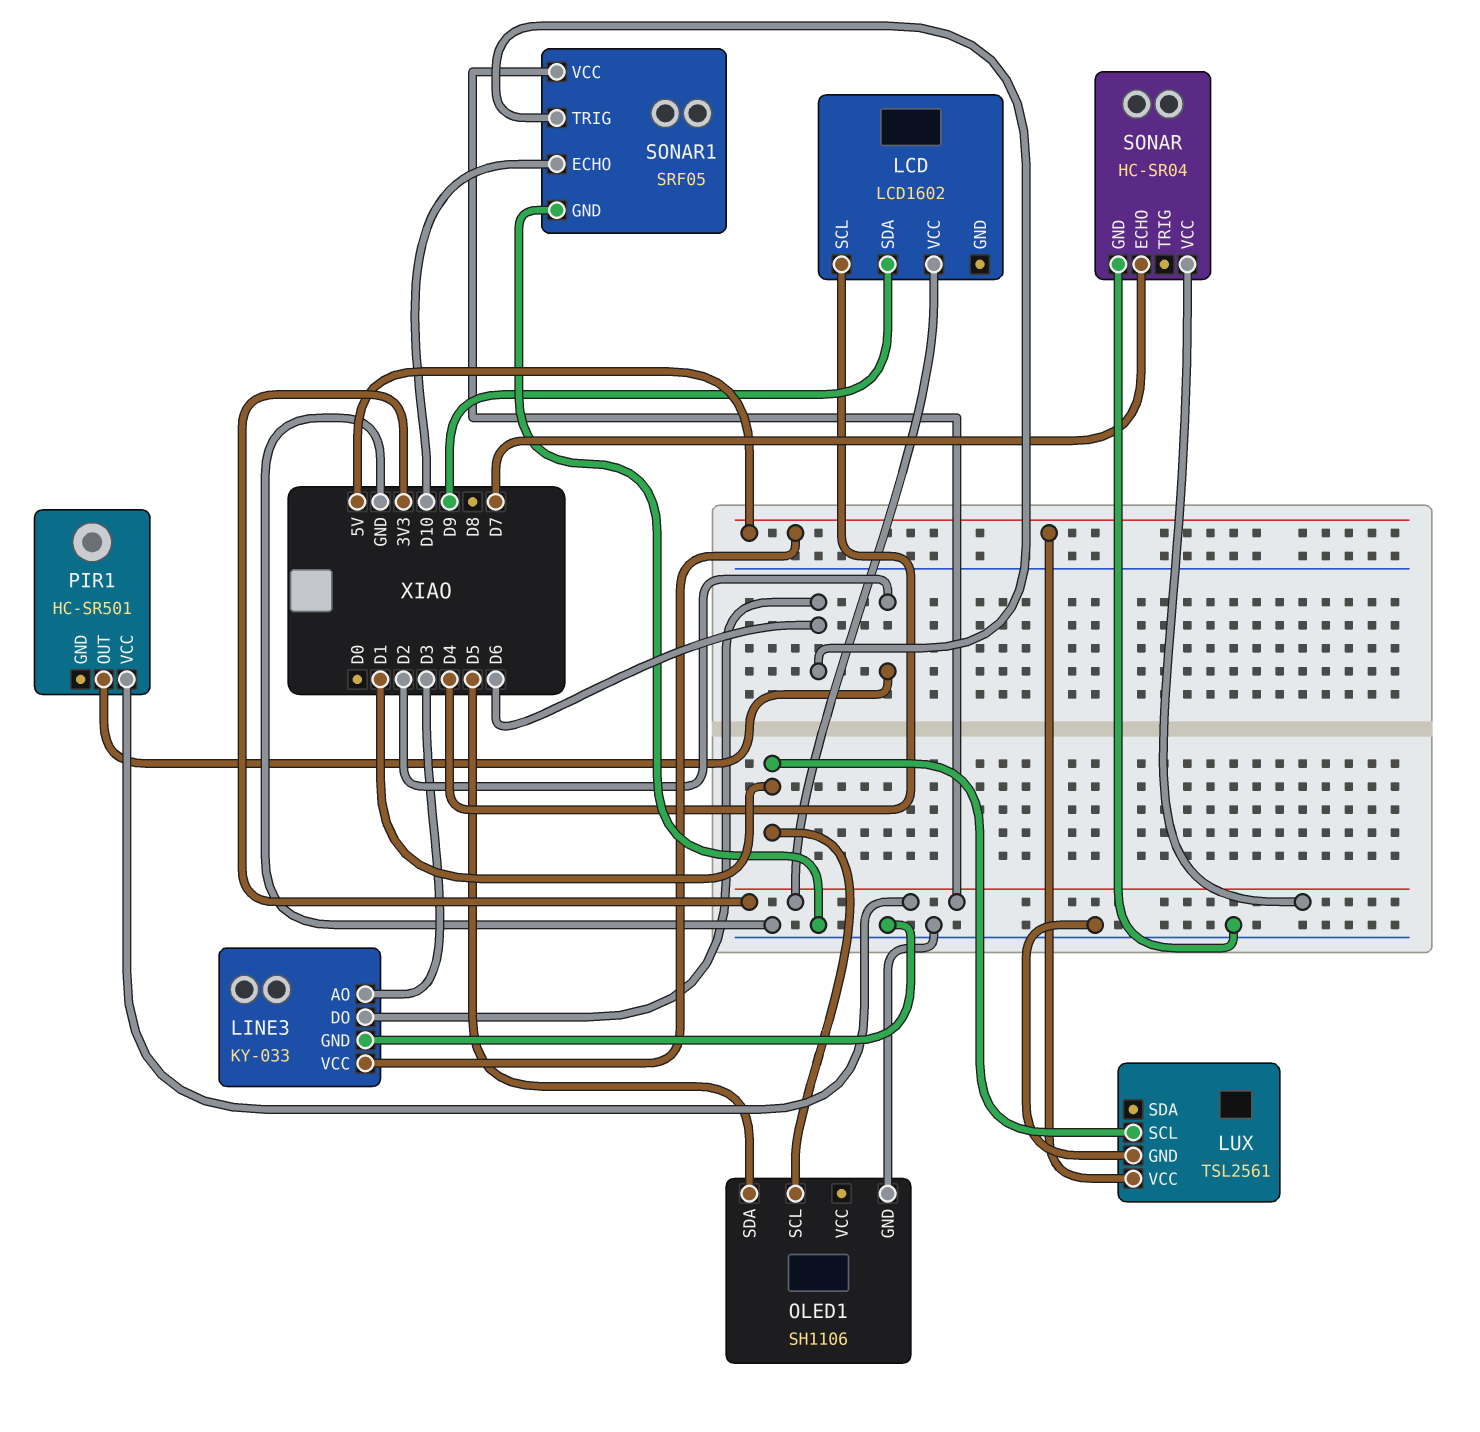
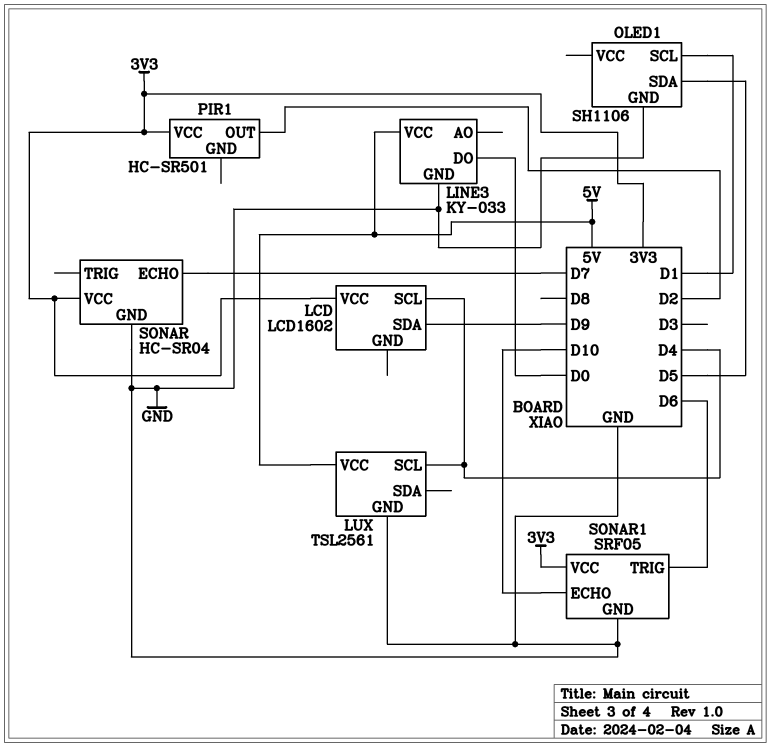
LINE3 pin AO: D3 -> none
LINE3 pin DO: D6 -> D0
LUX pin SCL: D1 -> D4

